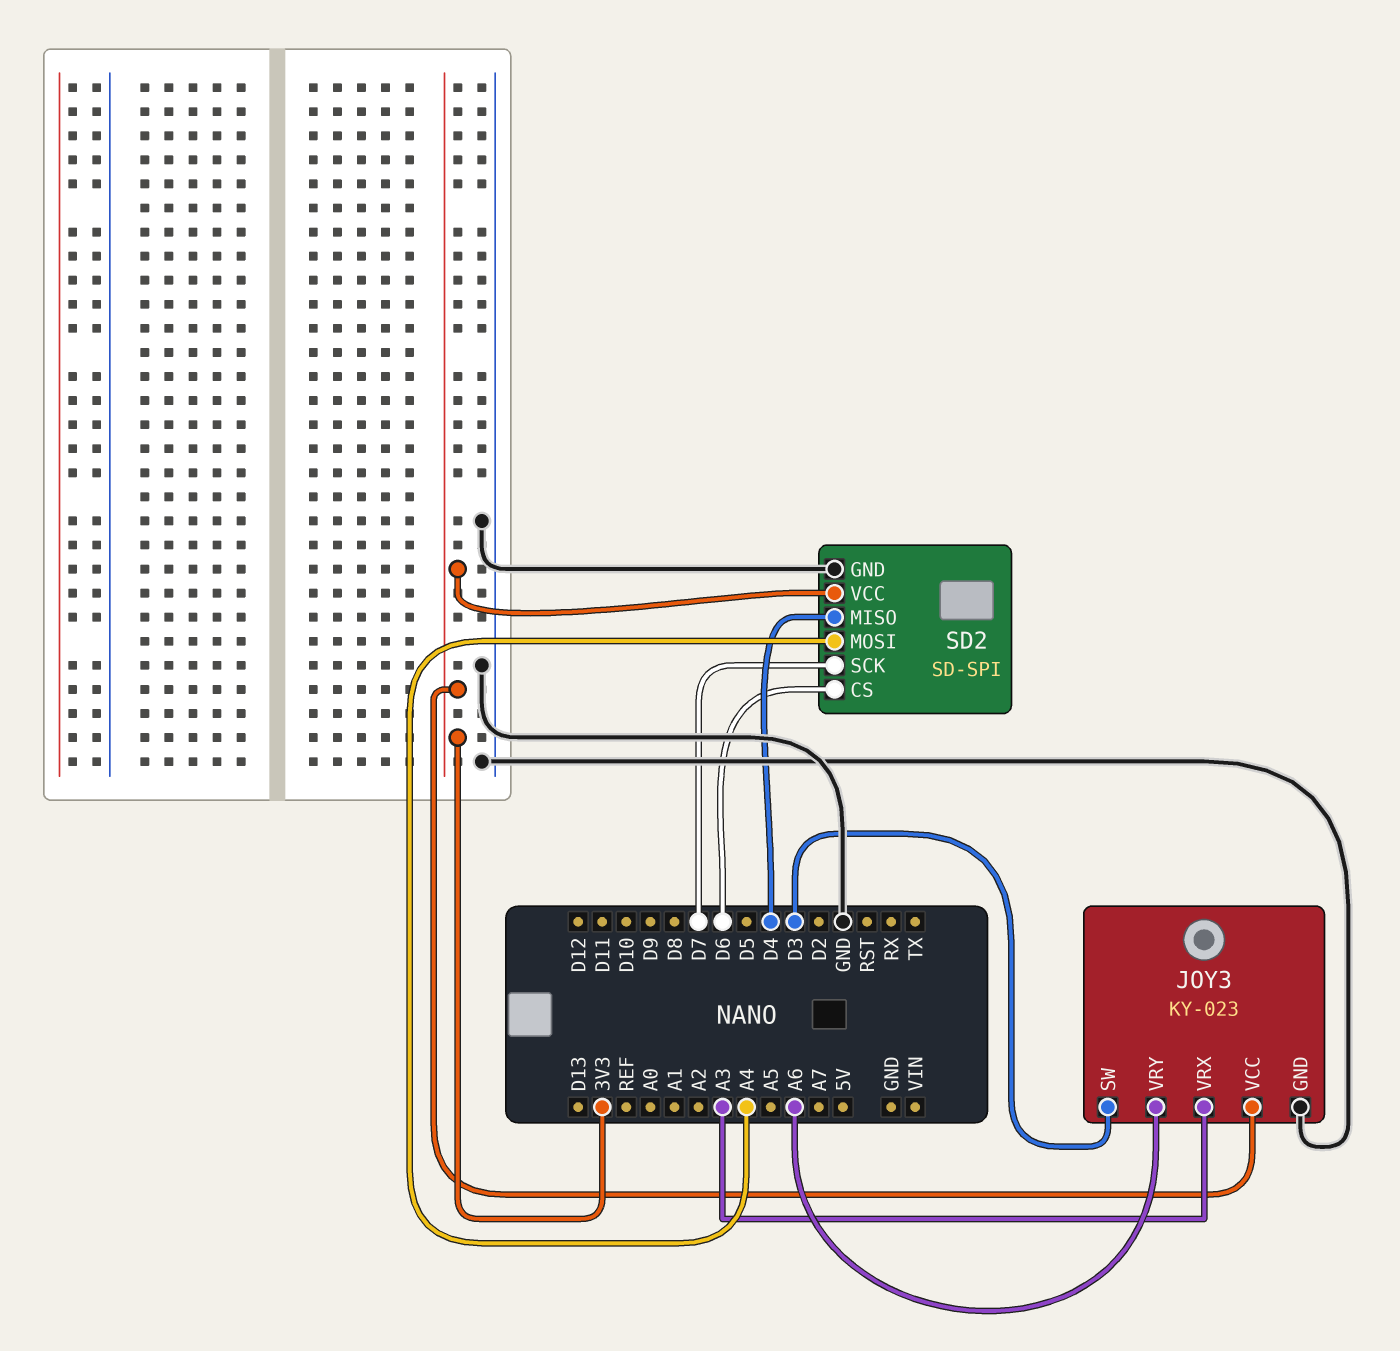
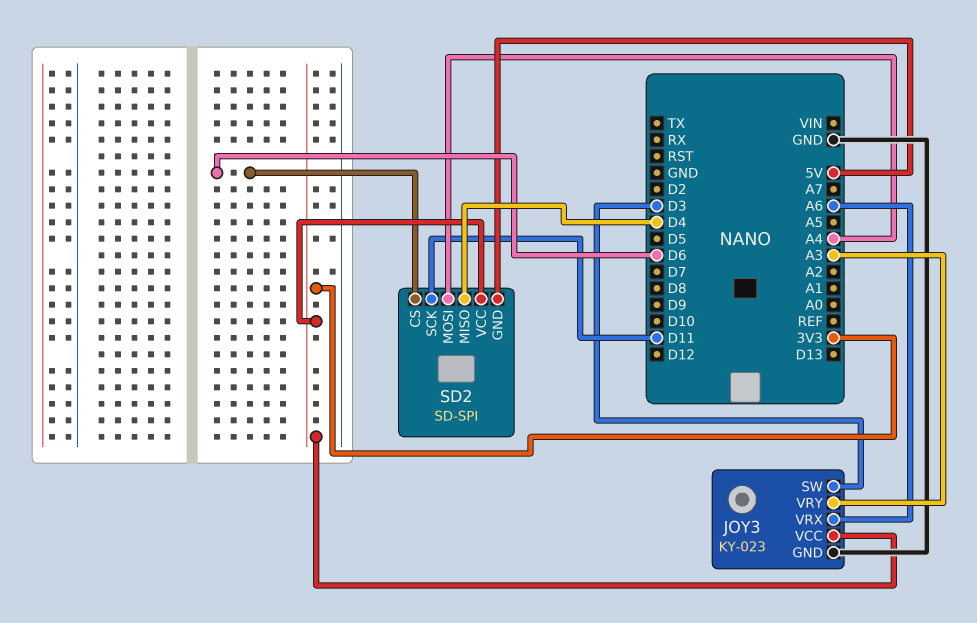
JOY3 pin VRX: A3 -> A6
JOY3 pin VRY: A6 -> A3
SD2 pin GND: GND -> 5V
SD2 pin SCK: D7 -> D11

